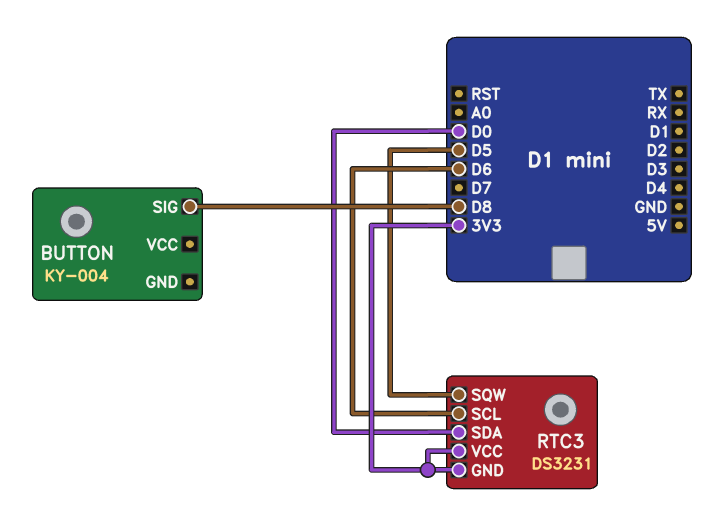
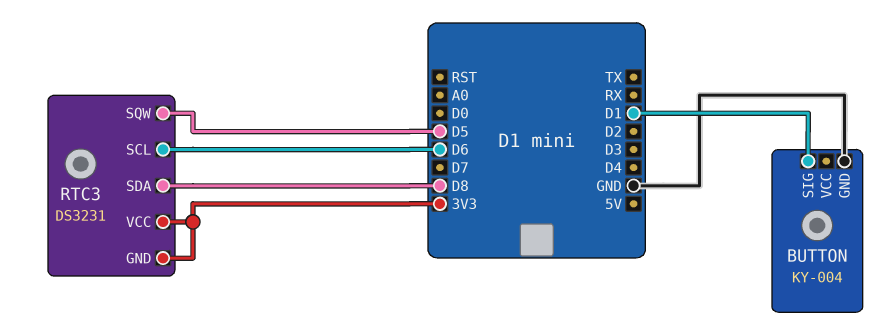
BUTTON pin GND: none -> GND
BUTTON pin SIG: D8 -> D1
RTC3 pin SDA: D0 -> D8

